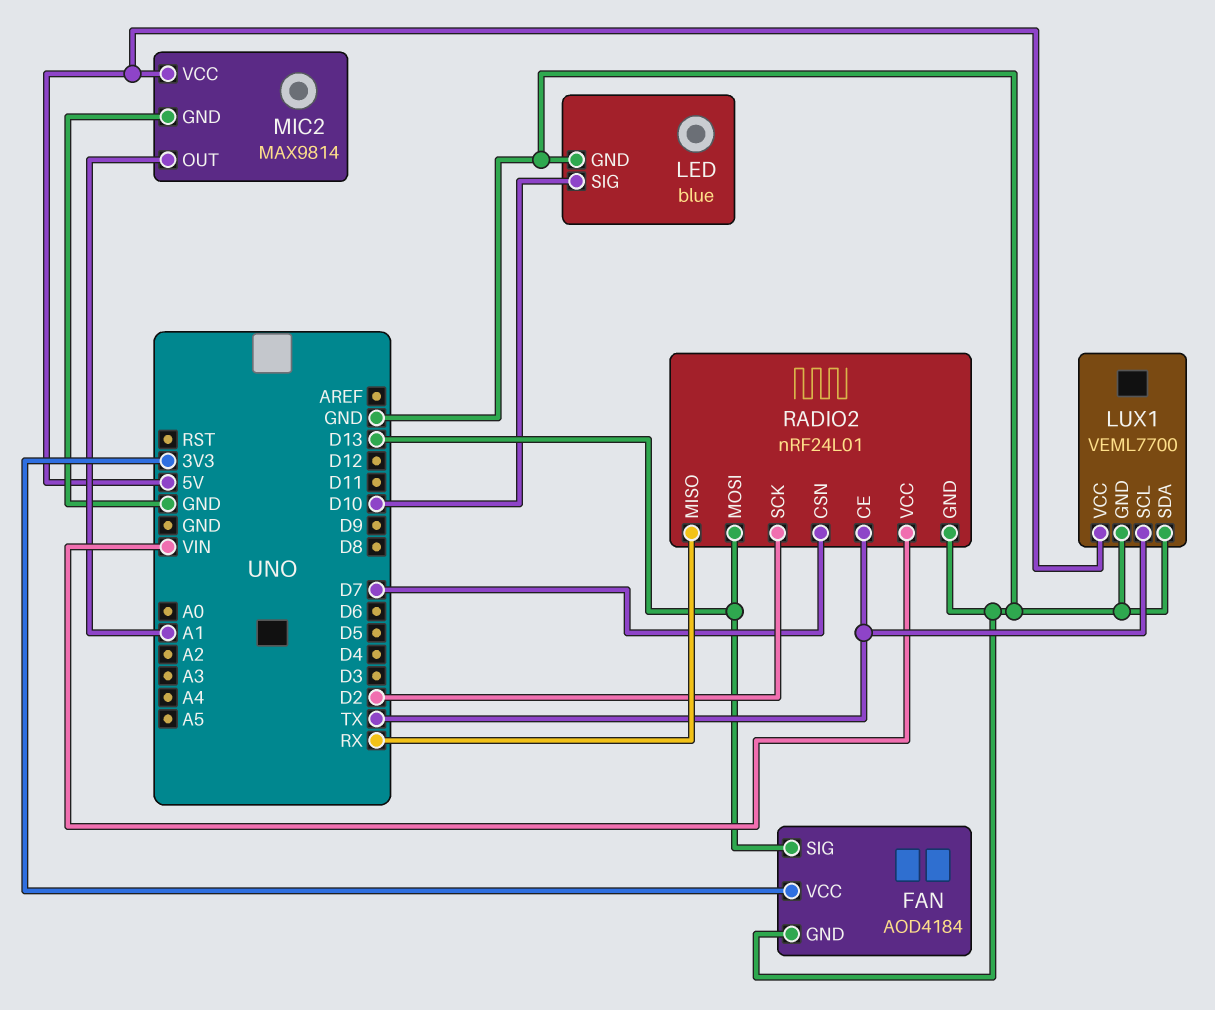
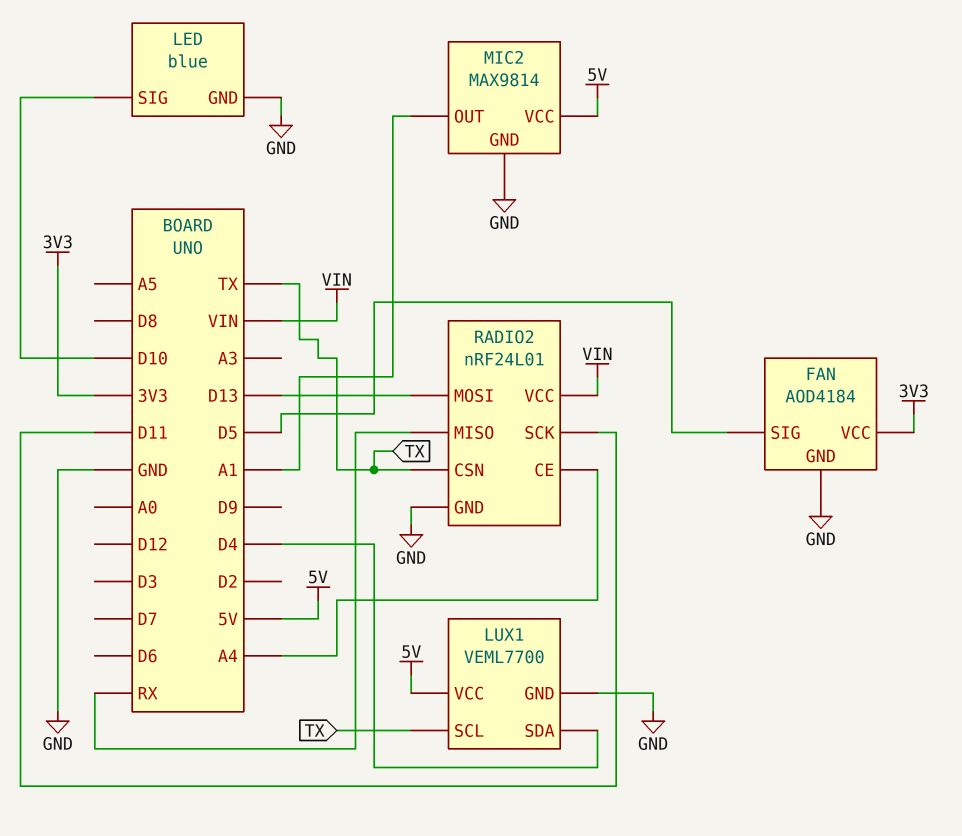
FAN pin SIG: D13 -> D5
LUX1 pin SDA: GND -> D4
RADIO2 pin CE: TX -> A4
RADIO2 pin CSN: D7 -> TX
RADIO2 pin SCK: D2 -> D11

